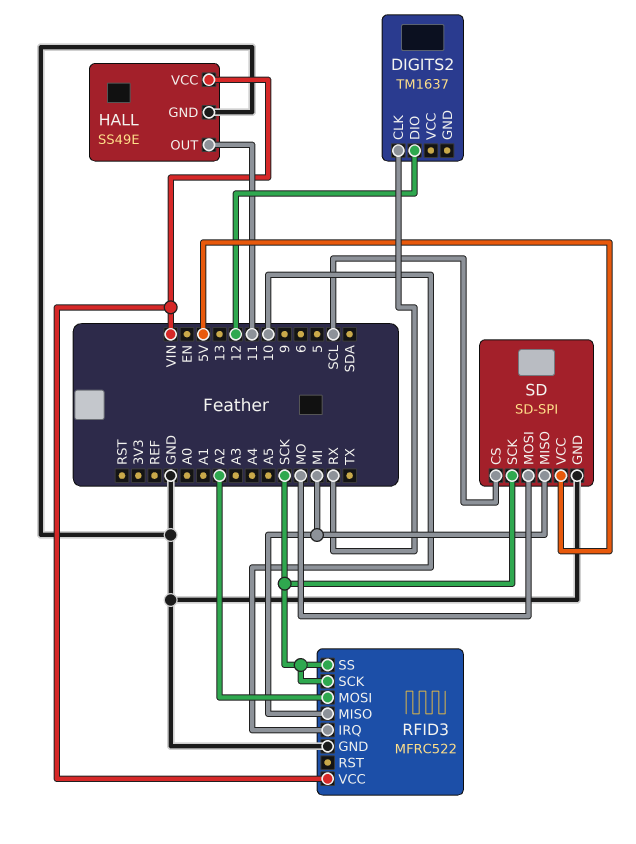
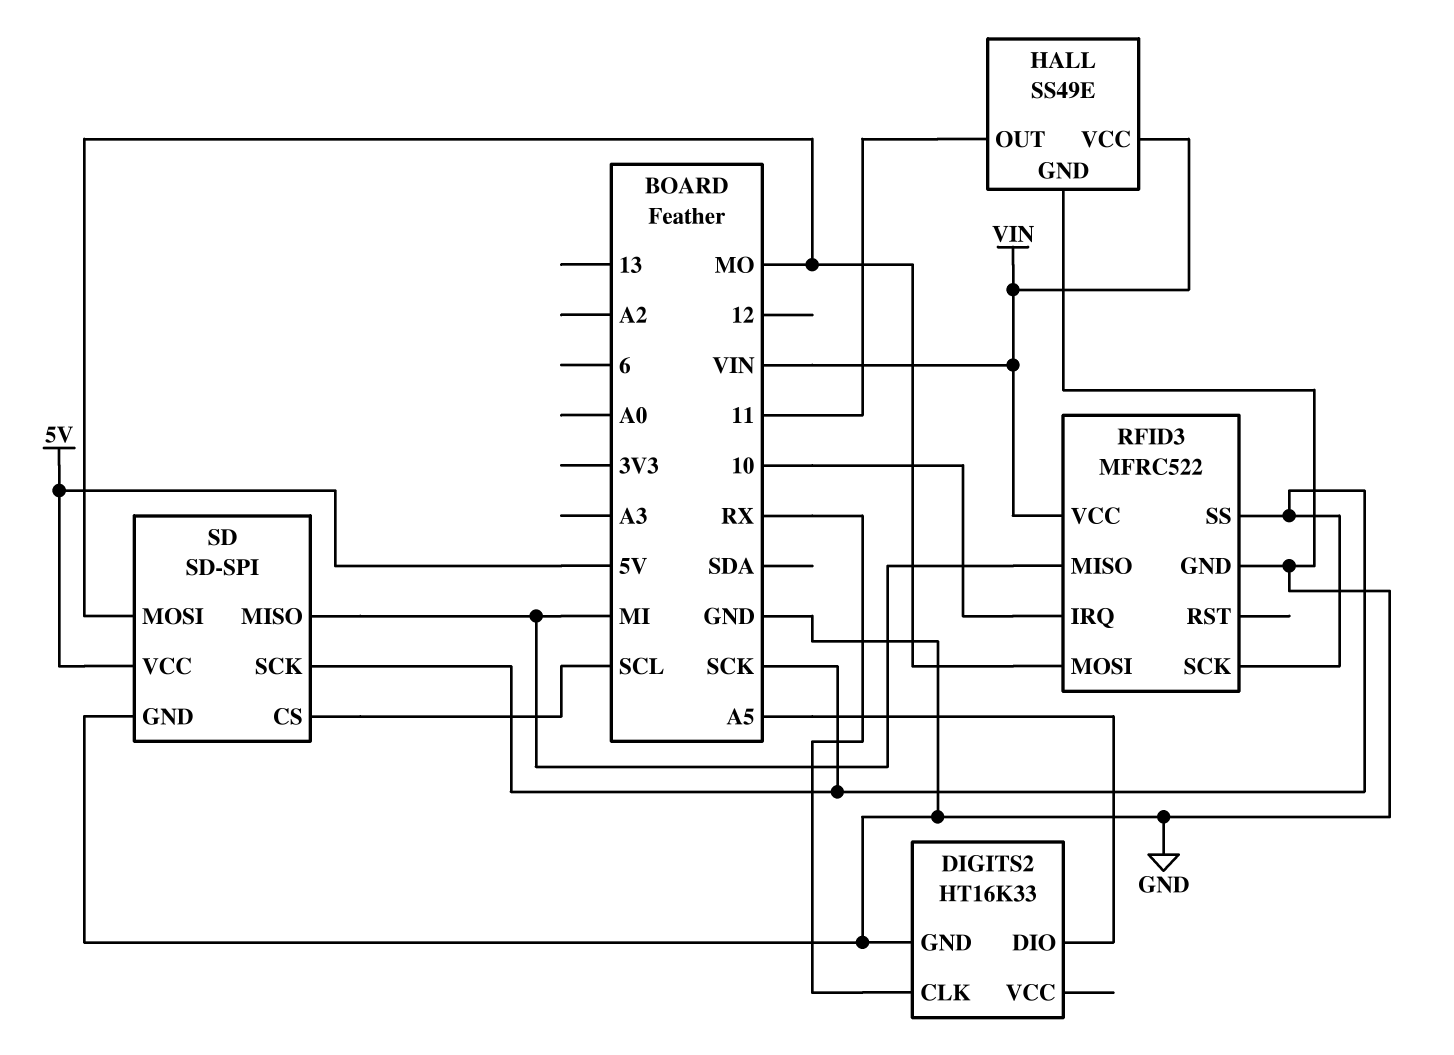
DIGITS2: TM1637 -> HT16K33
DIGITS2 pin DIO: 12 -> A5
DIGITS2 pin GND: none -> GND
RFID3 pin MOSI: A2 -> MO

